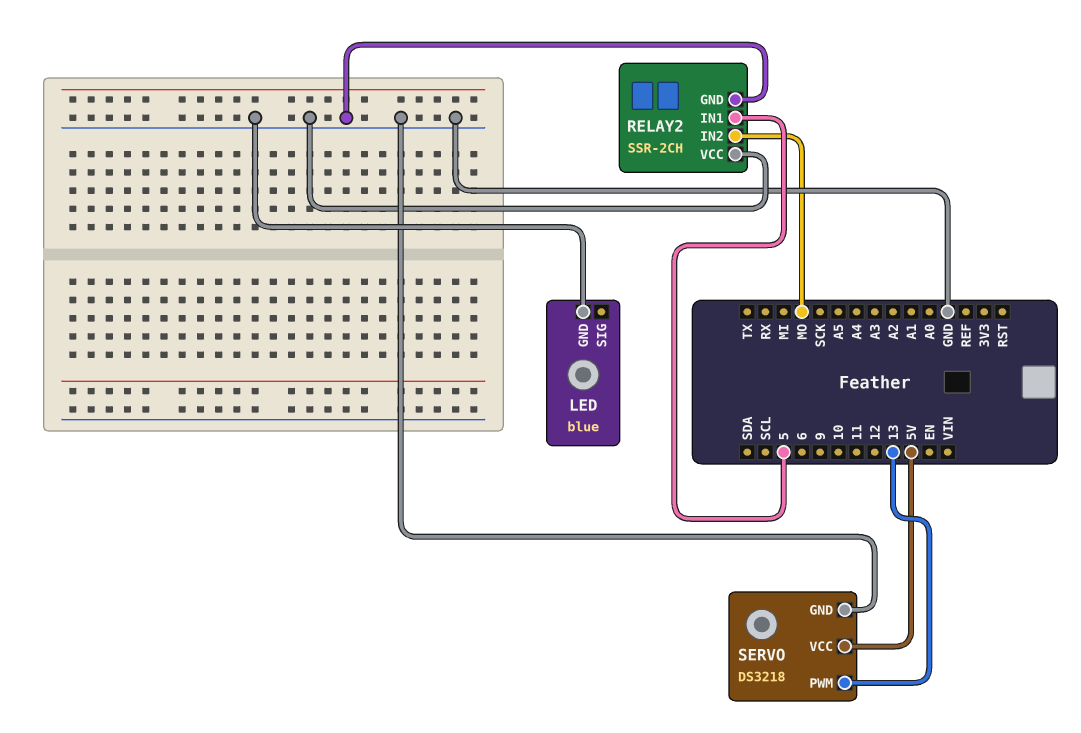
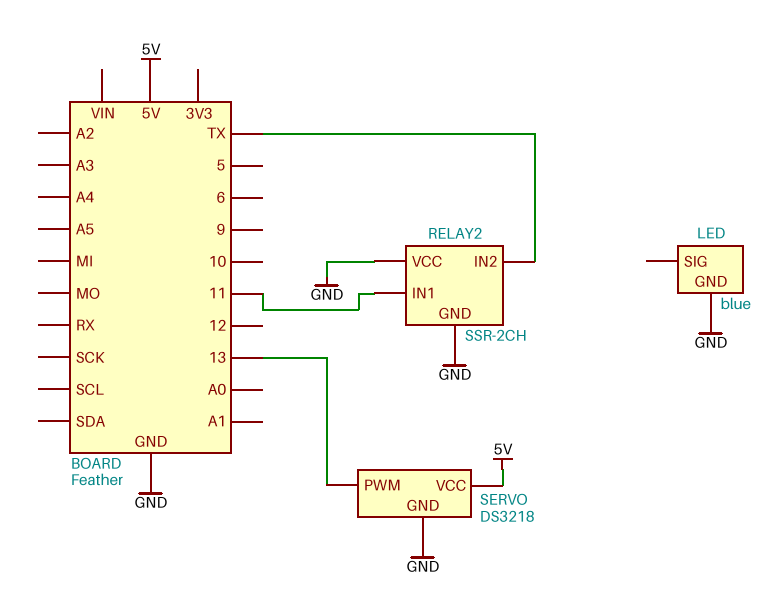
RELAY2 pin IN1: 5 -> 11
RELAY2 pin IN2: MO -> TX

